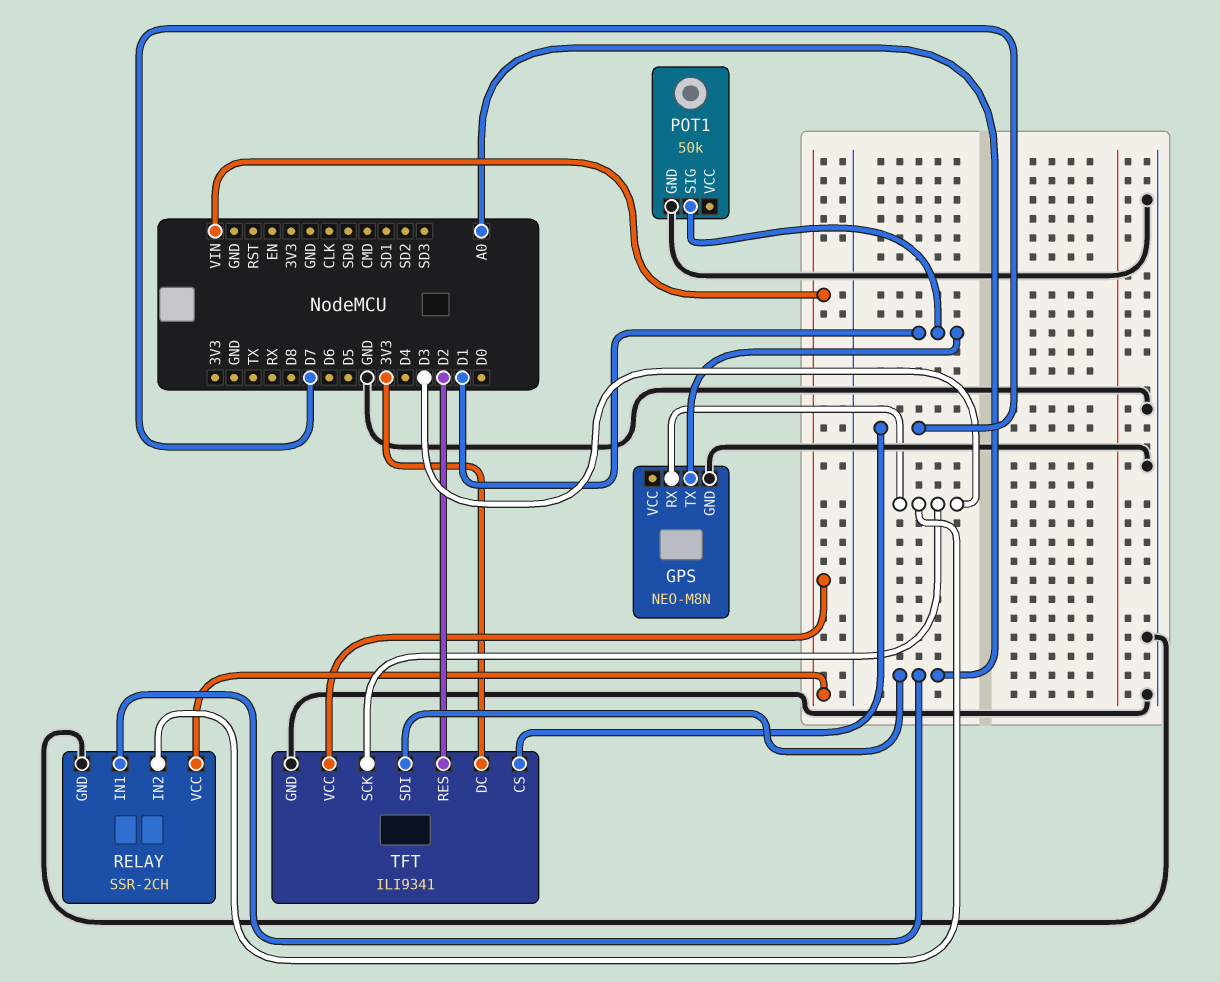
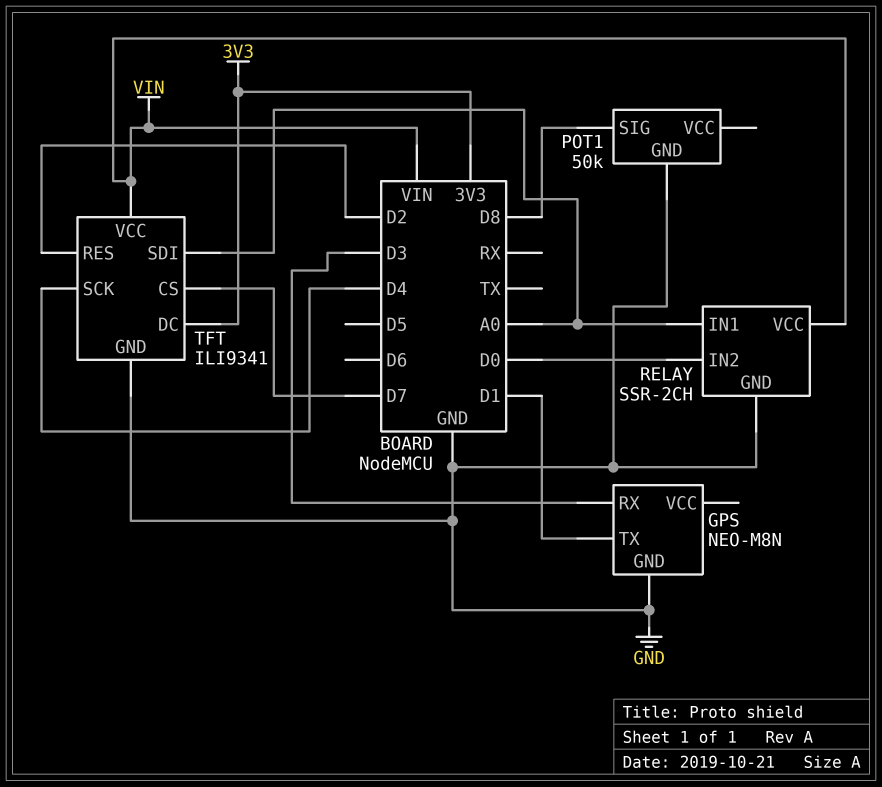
POT1 pin SIG: D1 -> D8
RELAY pin IN2: D3 -> D0
TFT pin SCK: D3 -> D4

